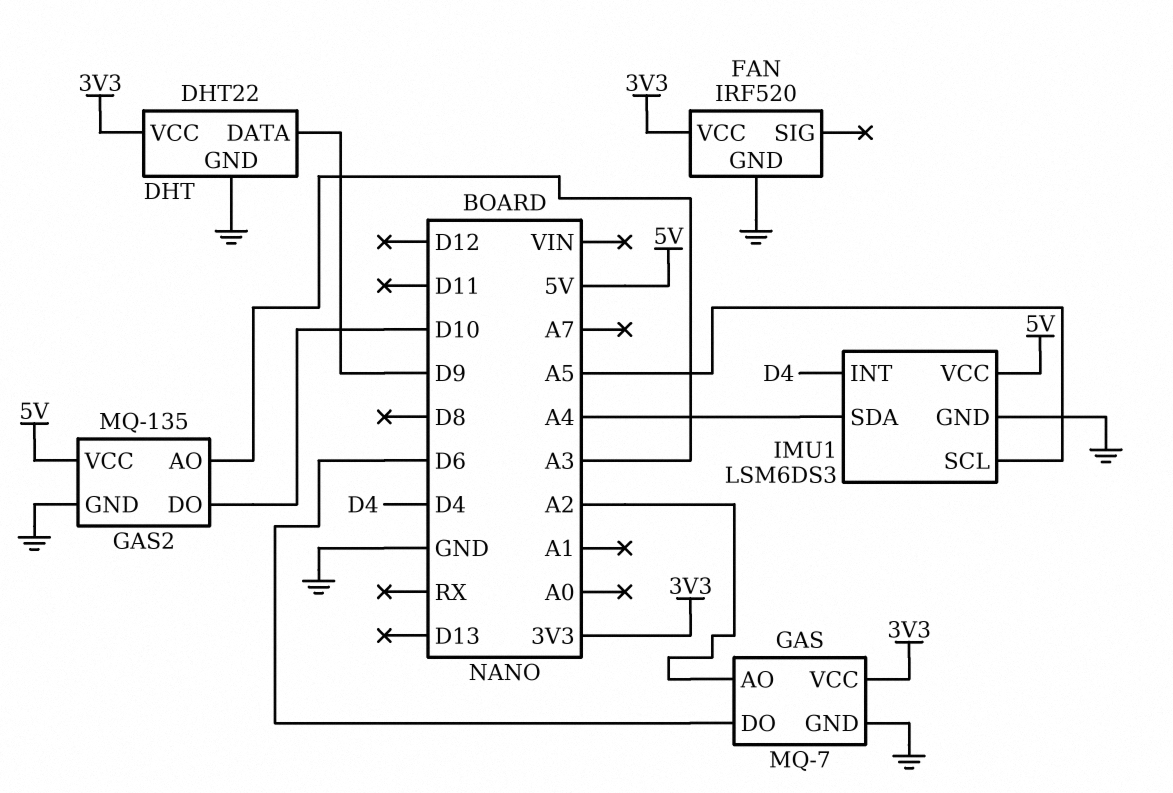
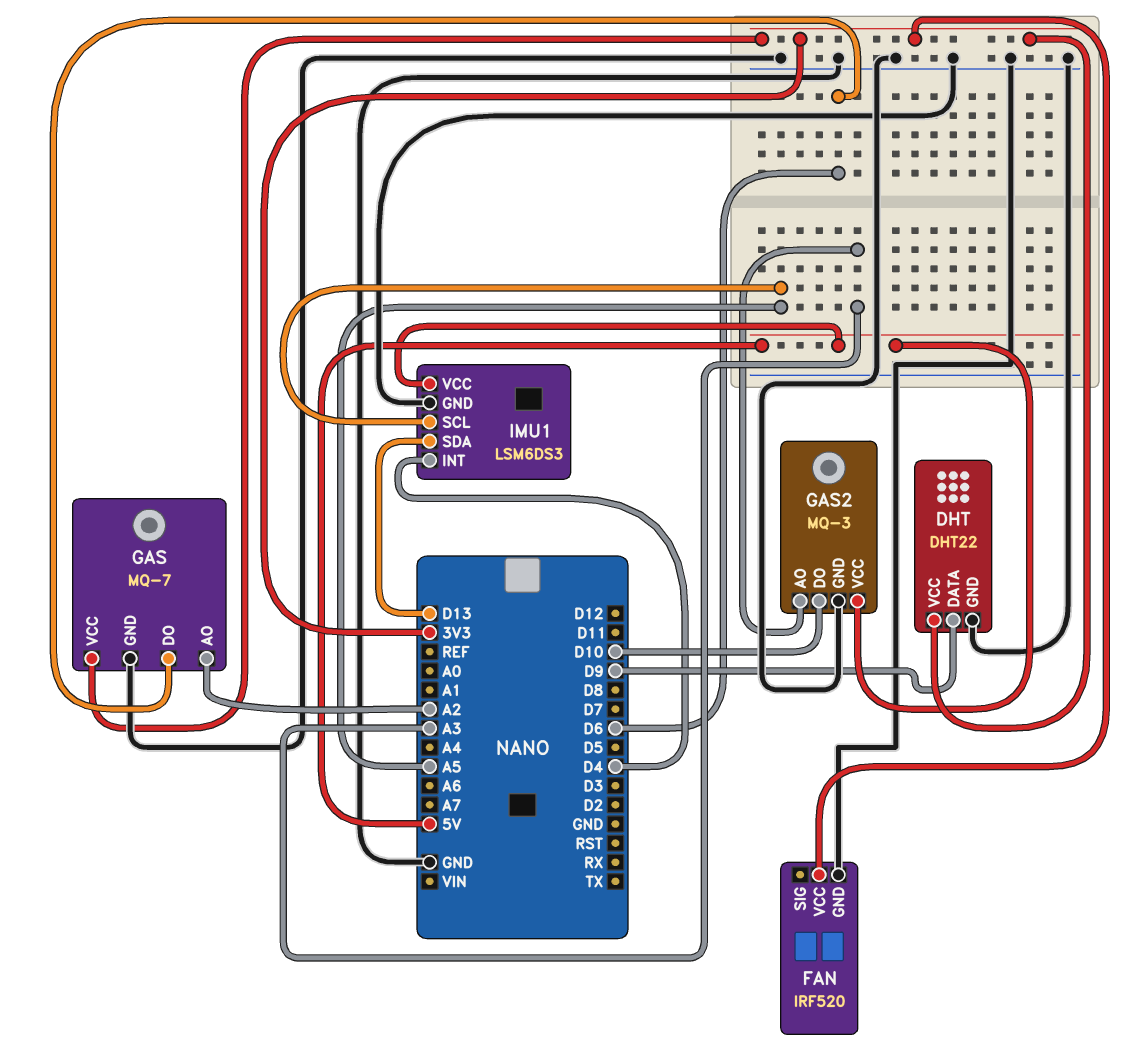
GAS2: MQ-135 -> MQ-3
IMU1 pin SDA: A4 -> D13

